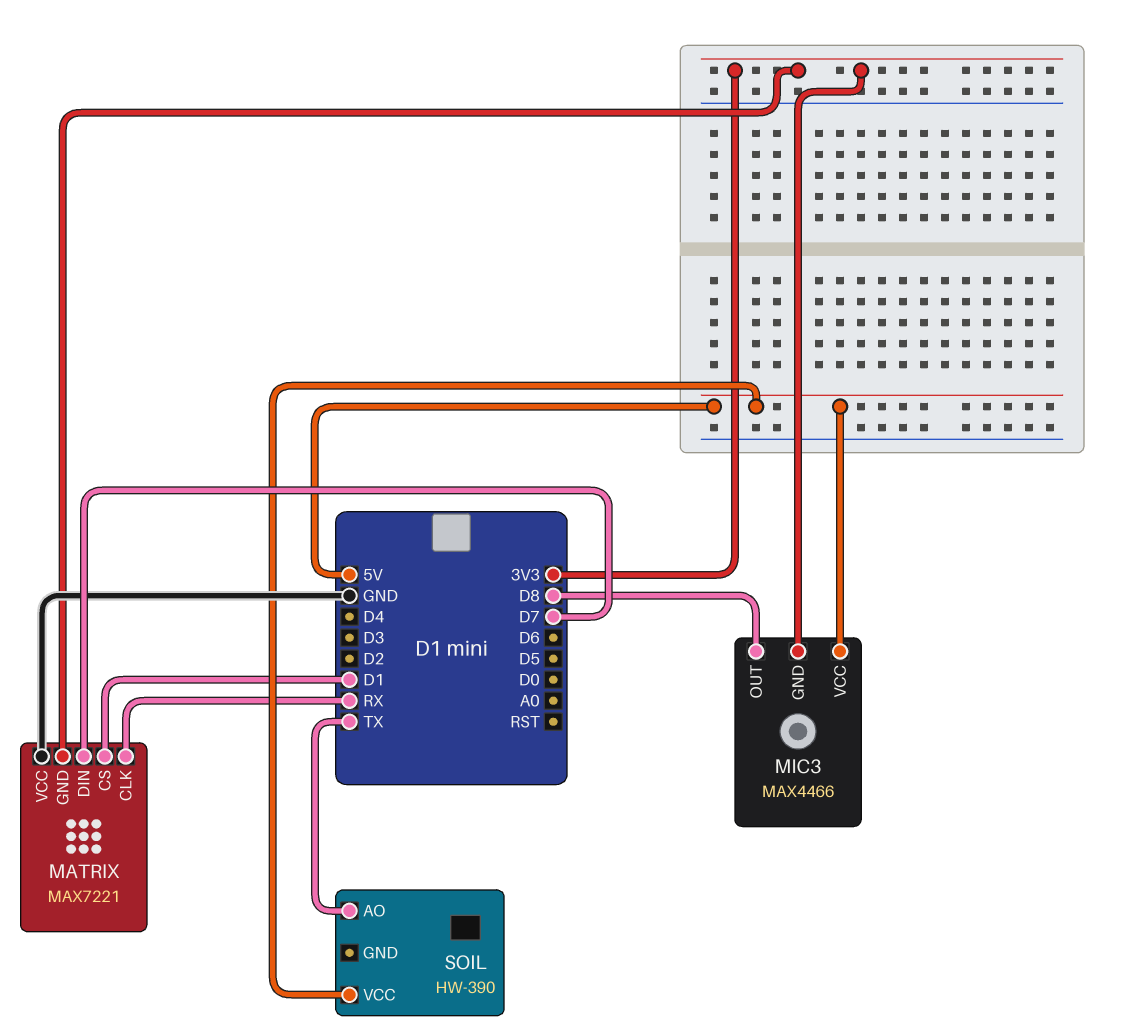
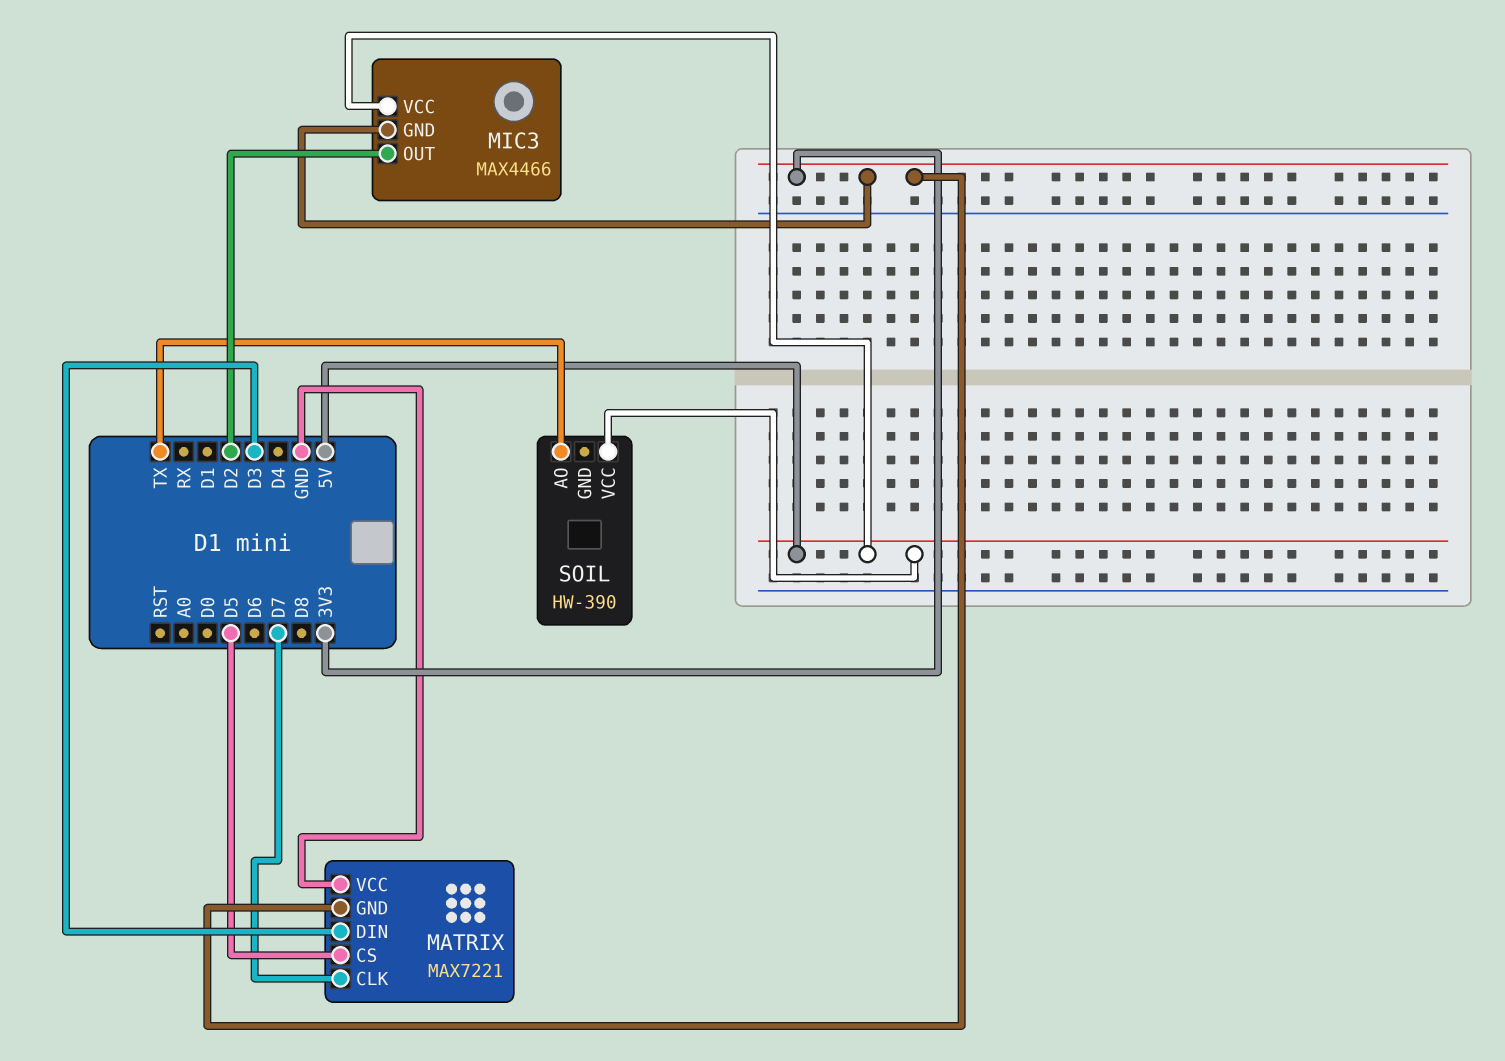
MATRIX pin CLK: RX -> D7
MATRIX pin CS: D1 -> D5
MATRIX pin DIN: D7 -> D3
MIC3 pin OUT: D8 -> D2

